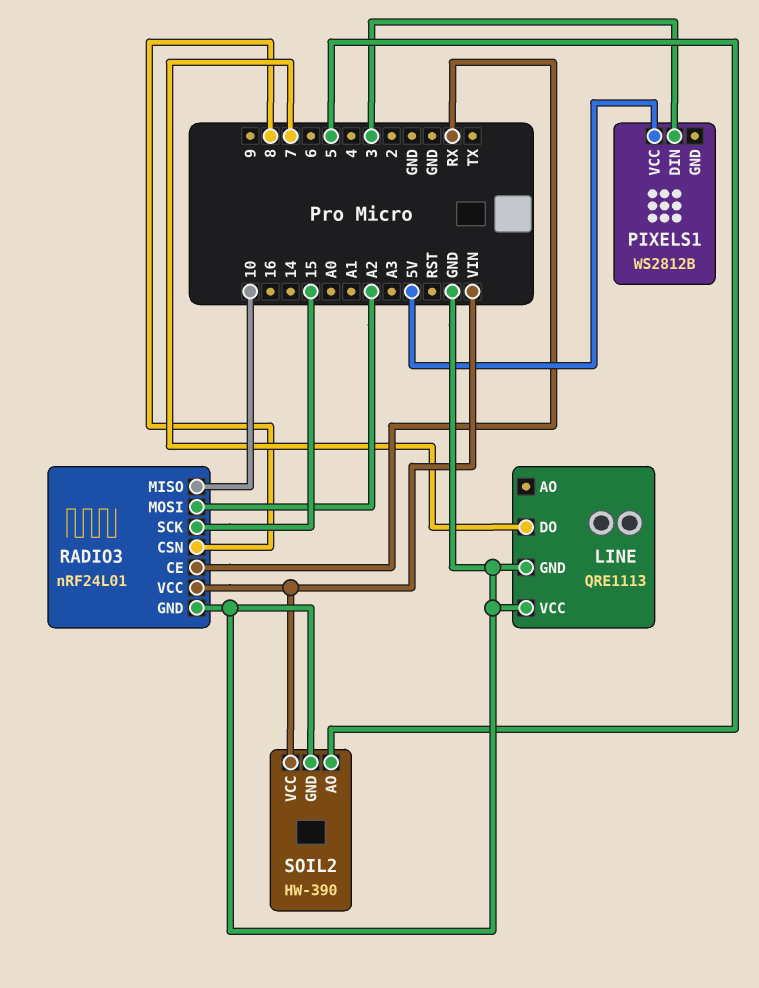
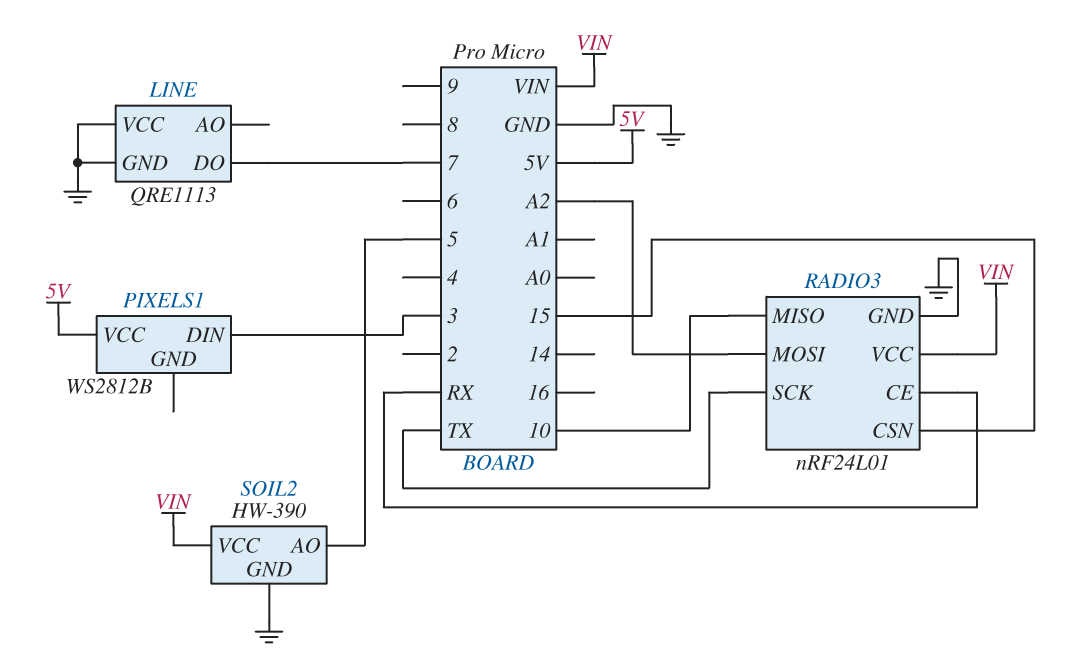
RADIO3 pin CSN: 8 -> 15
RADIO3 pin SCK: 15 -> TX

